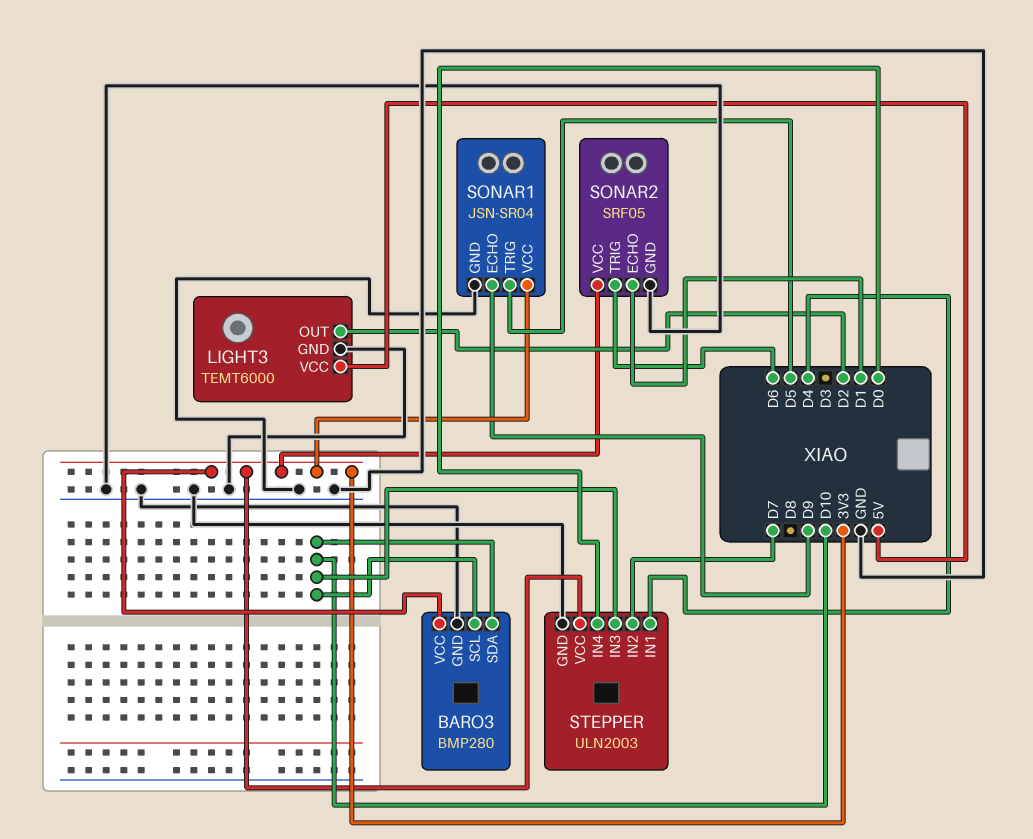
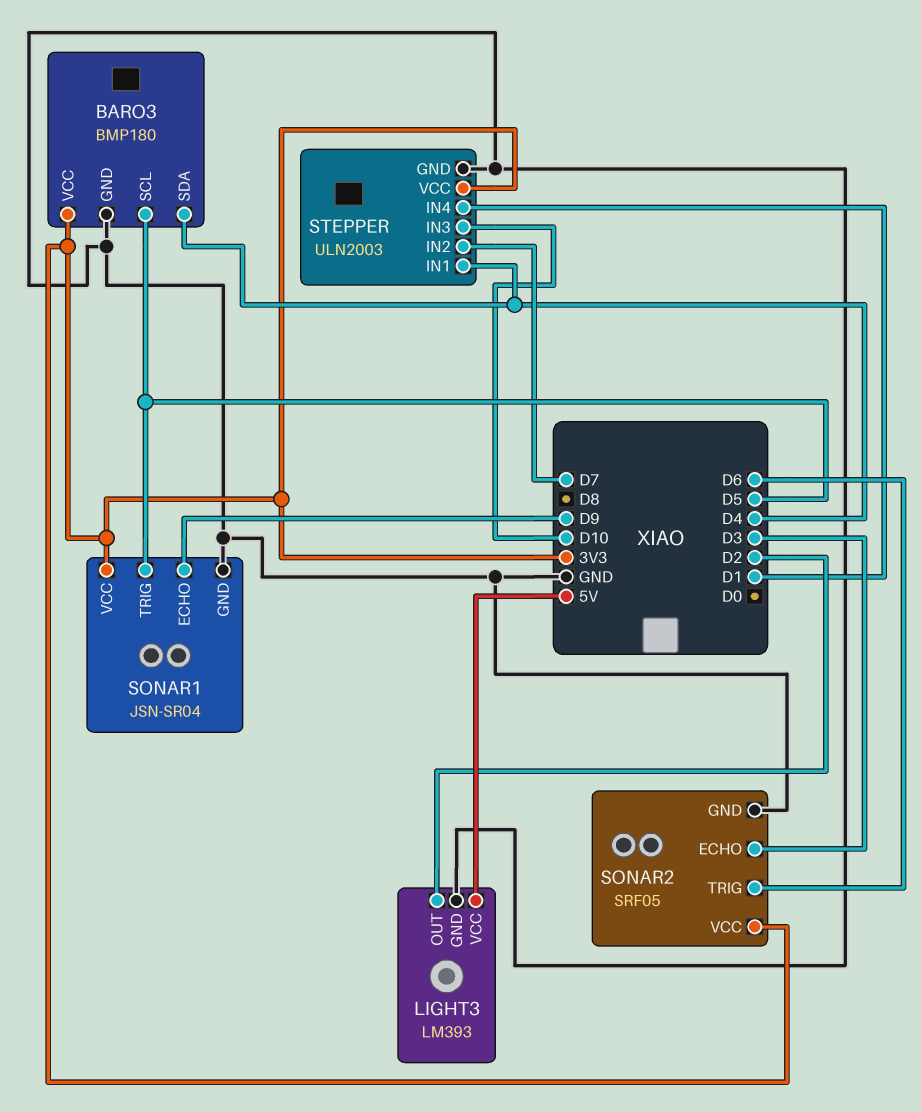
BARO3: BMP280 -> BMP180
BARO3 pin SCL: D10 -> D5
BARO3 pin SDA: D10 -> D4
LIGHT3: TEMT6000 -> LM393
SONAR2 pin ECHO: D1 -> D3
STEPPER pin IN4: D0 -> D1

